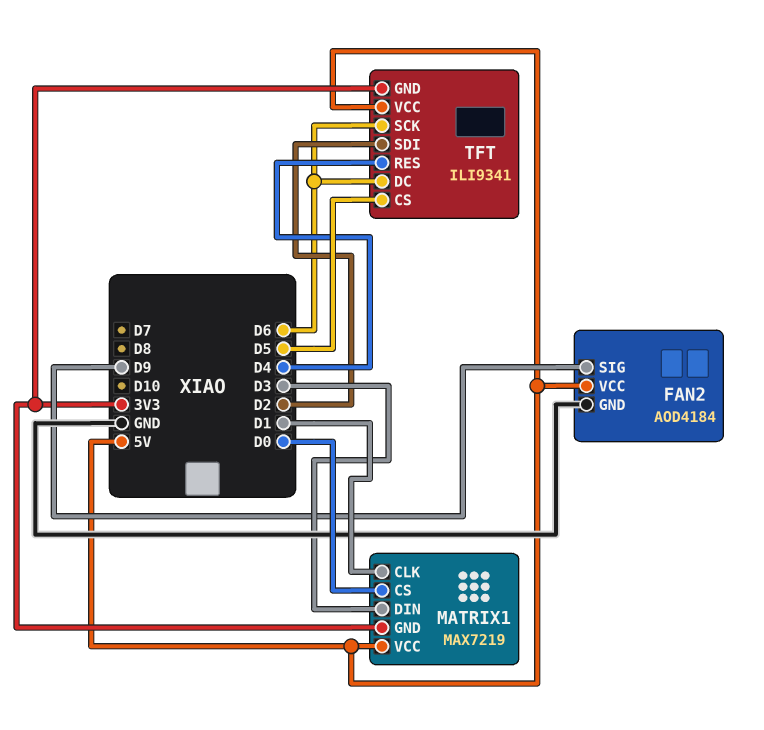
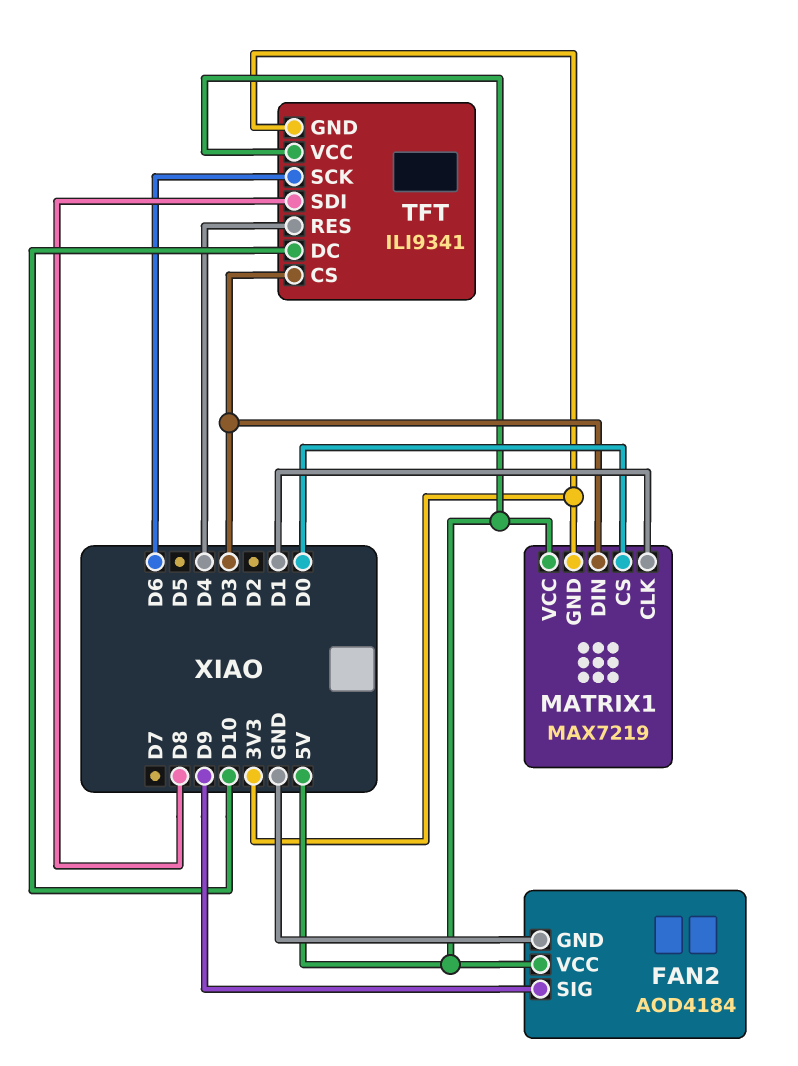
TFT pin CS: D5 -> D3
TFT pin DC: D6 -> D10
TFT pin SDI: D2 -> D8

